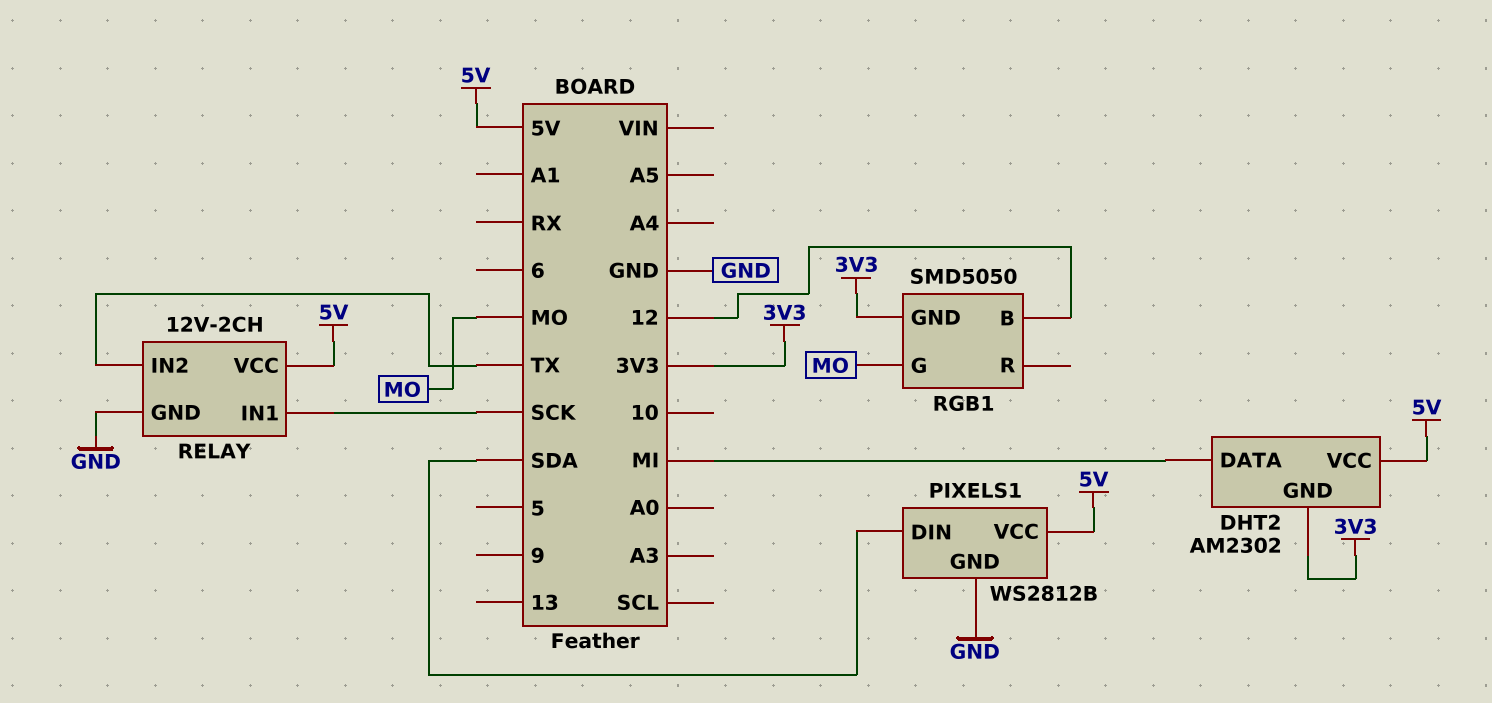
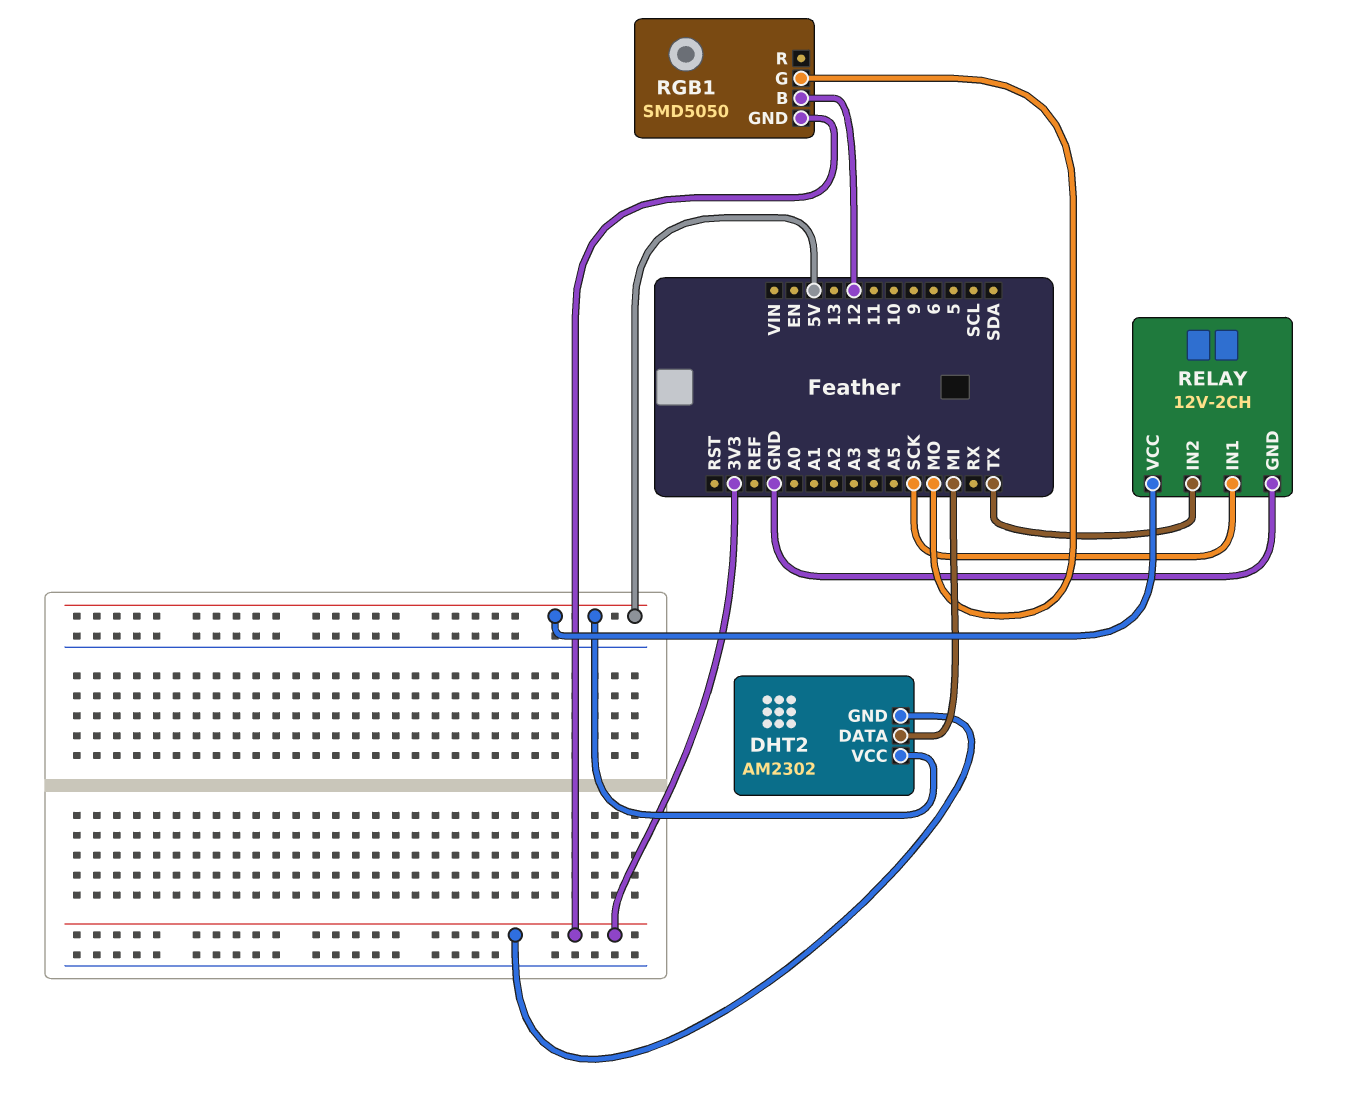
PIXELS1: WS2812B -> none
PIXELS1 pin DIN: SDA -> none
PIXELS1 pin GND: GND -> none
PIXELS1 pin VCC: 5V -> none

